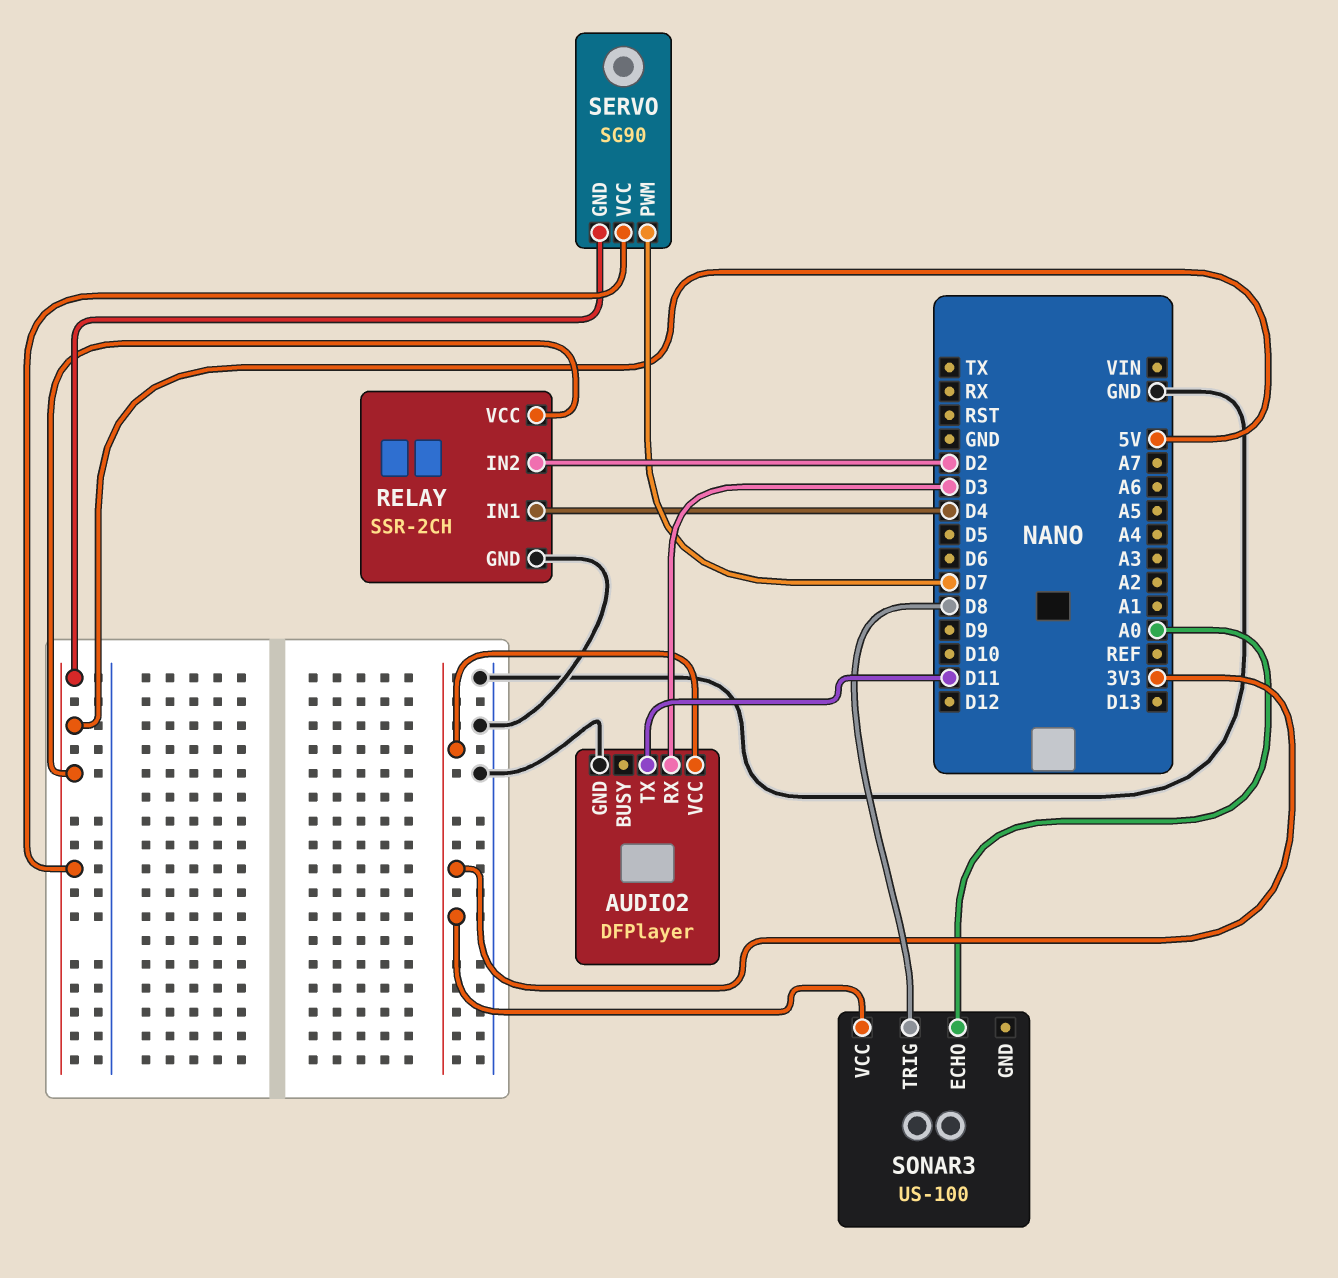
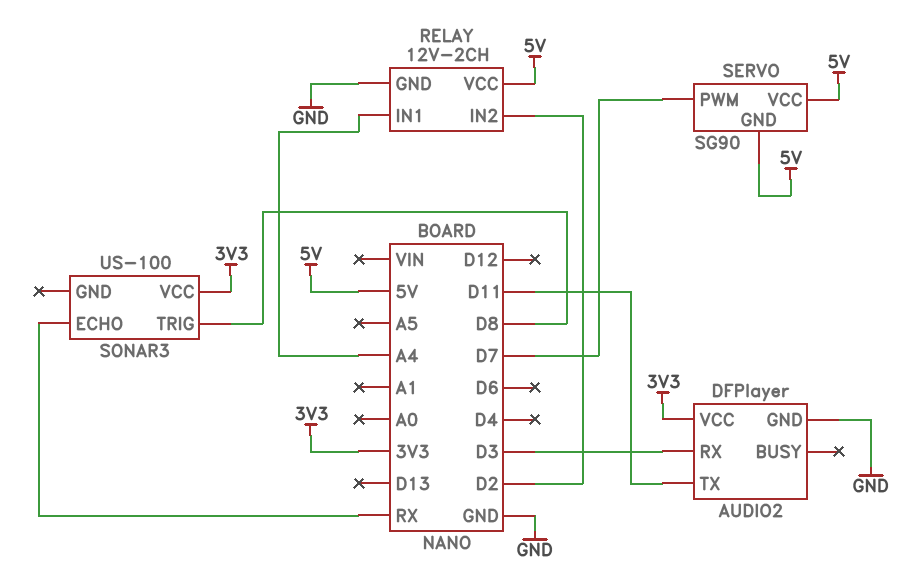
RELAY: SSR-2CH -> 12V-2CH
RELAY pin IN1: D4 -> A4
SONAR3 pin ECHO: A0 -> RX

